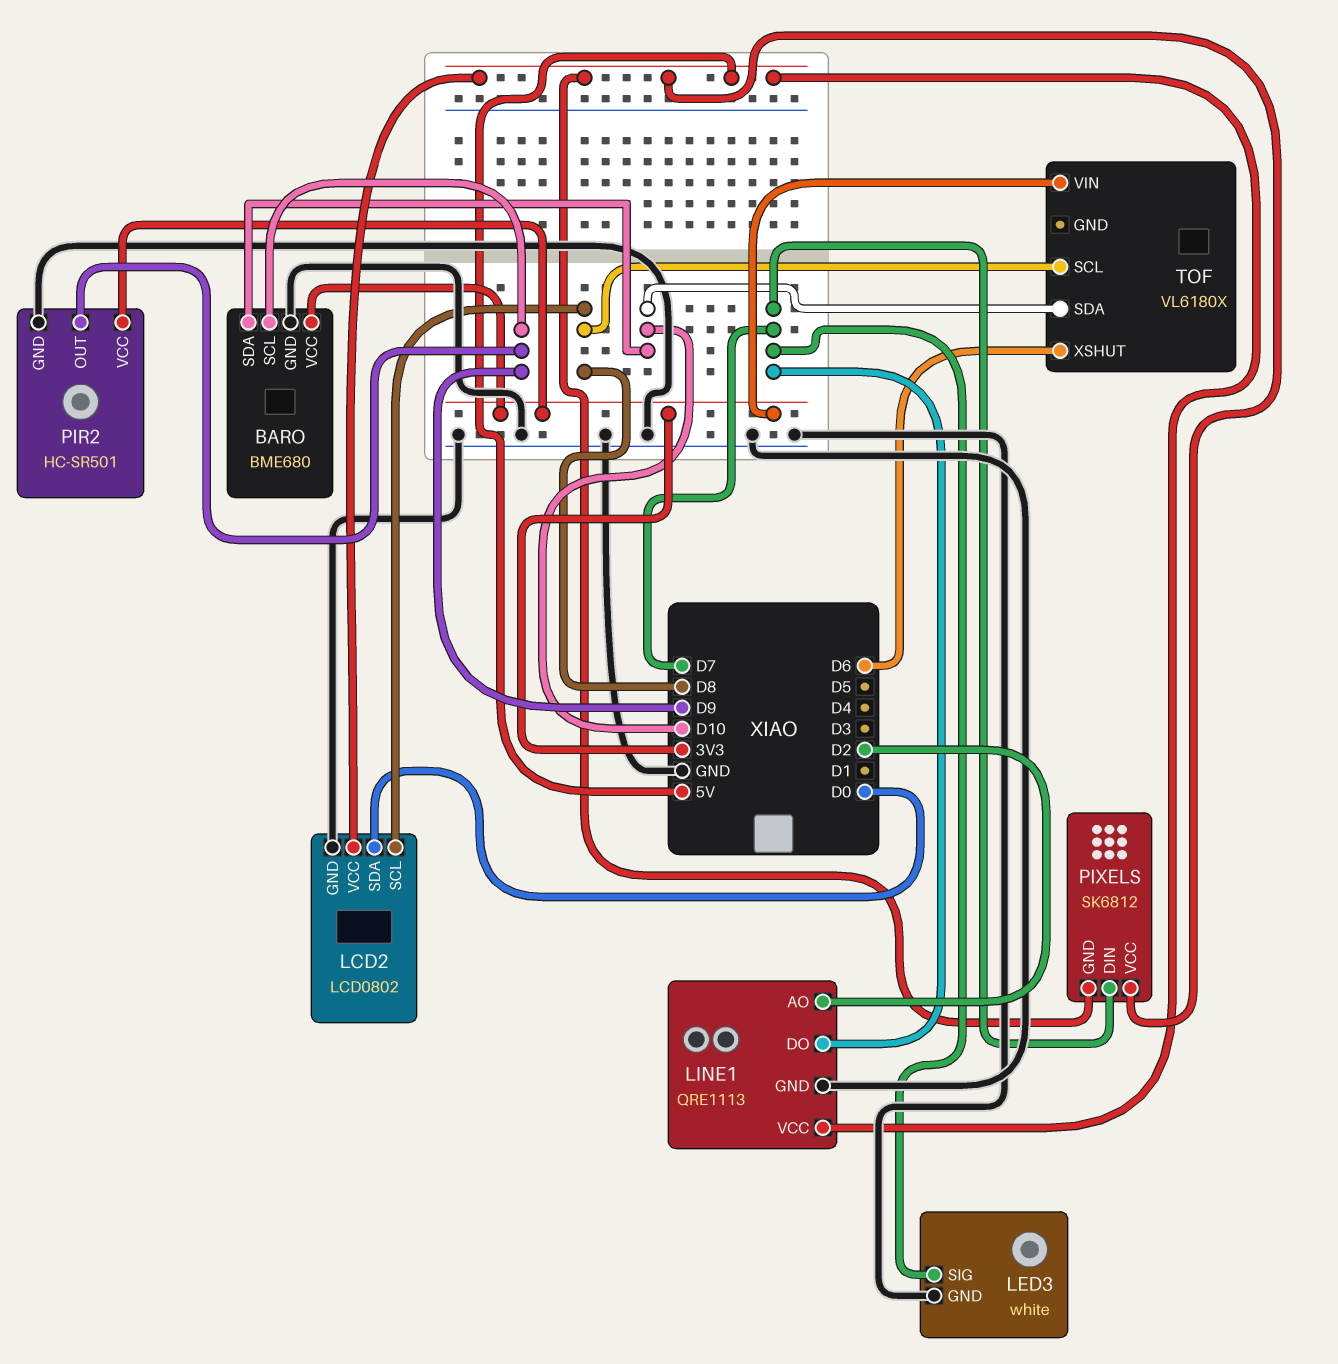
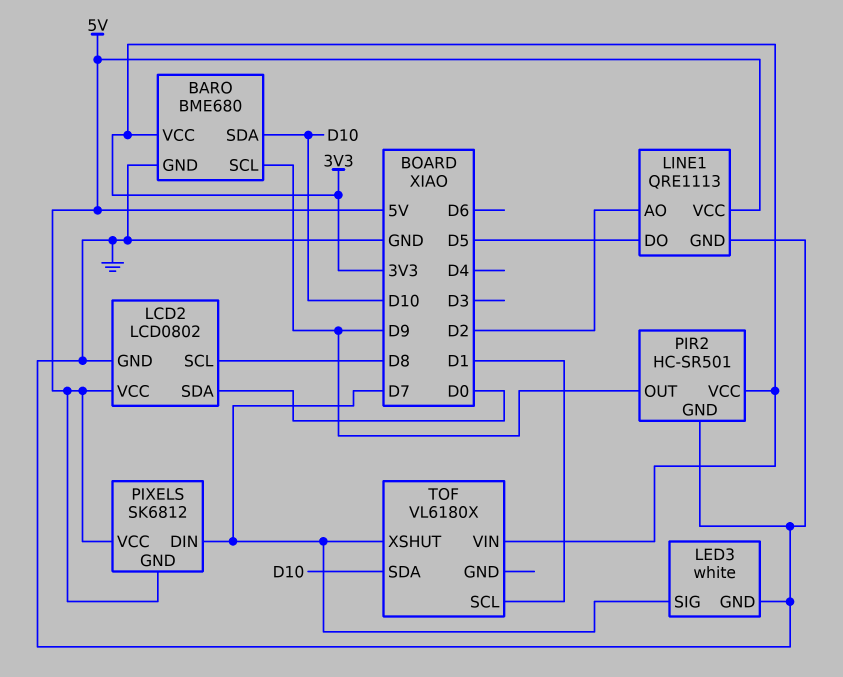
LINE1 pin DO: D7 -> D5
TOF pin SCL: D8 -> D1
TOF pin XSHUT: D6 -> D7

